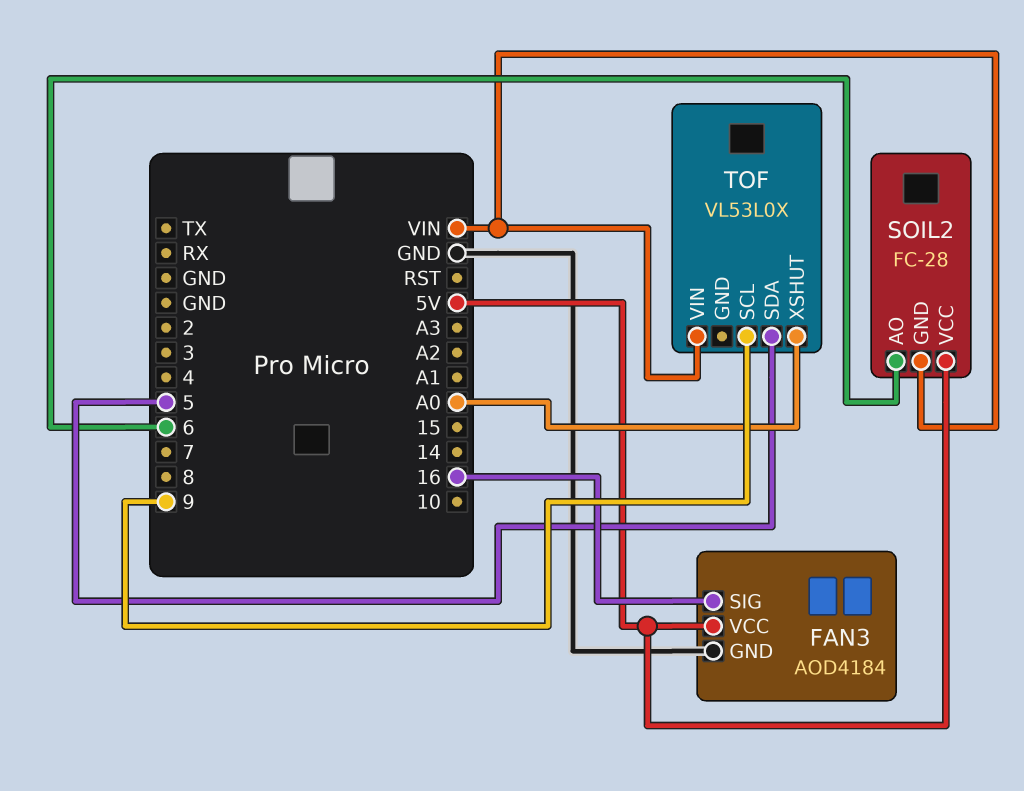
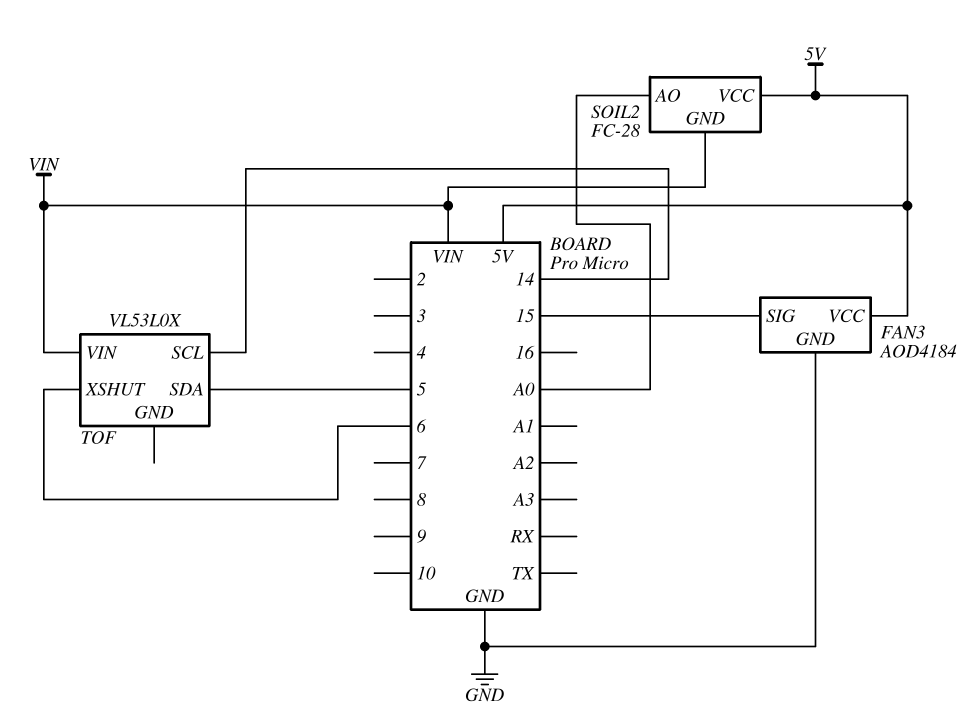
FAN3 pin SIG: 16 -> 15
SOIL2 pin AO: 6 -> A0
TOF pin SCL: 9 -> 14
TOF pin XSHUT: A0 -> 6

